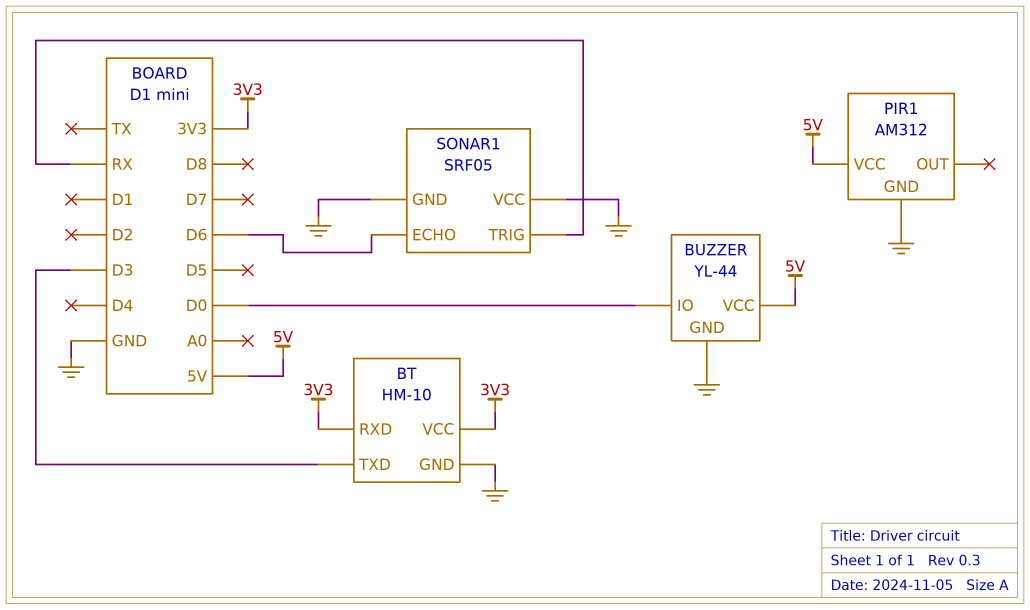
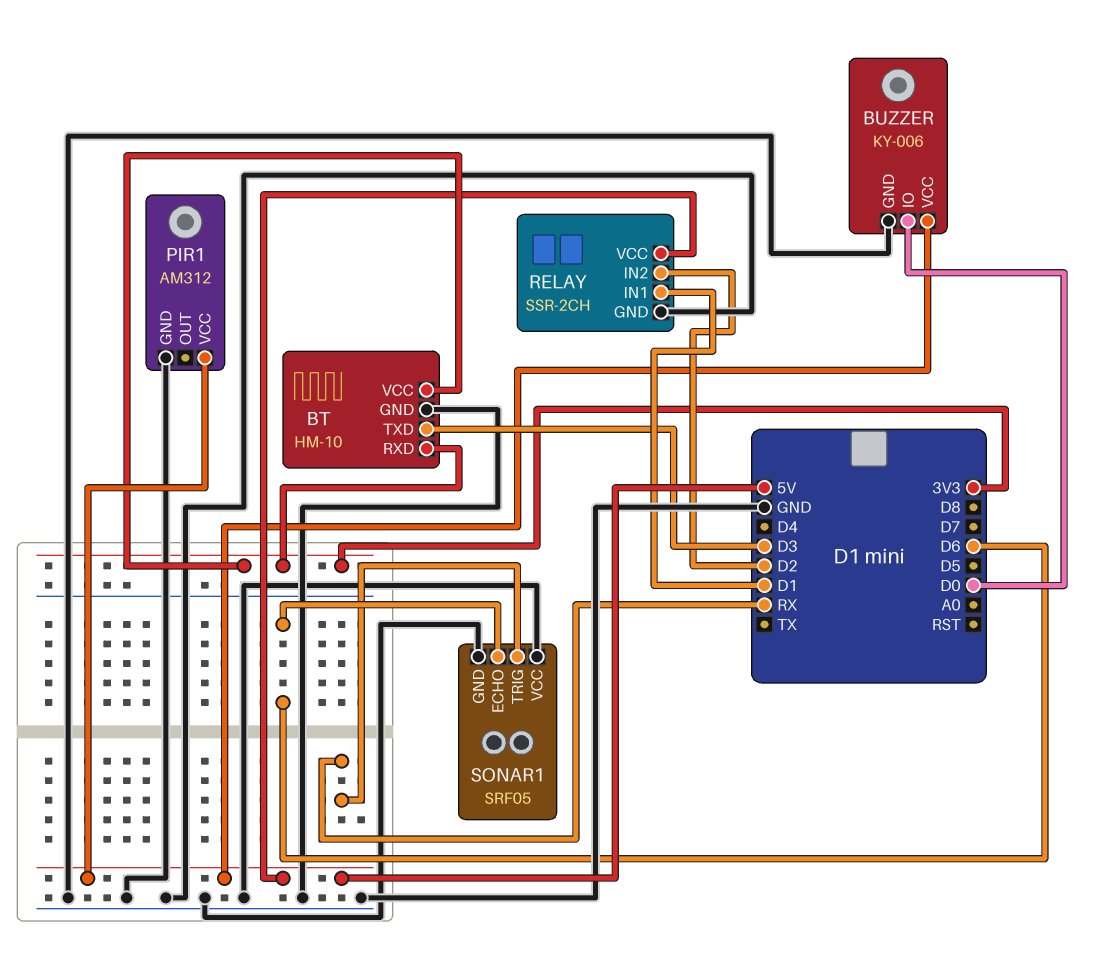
BUZZER: YL-44 -> KY-006
RELAY: none -> SSR-2CH
RELAY pin GND: none -> GND
RELAY pin IN1: none -> D1
RELAY pin IN2: none -> D2
RELAY pin VCC: none -> 5V

